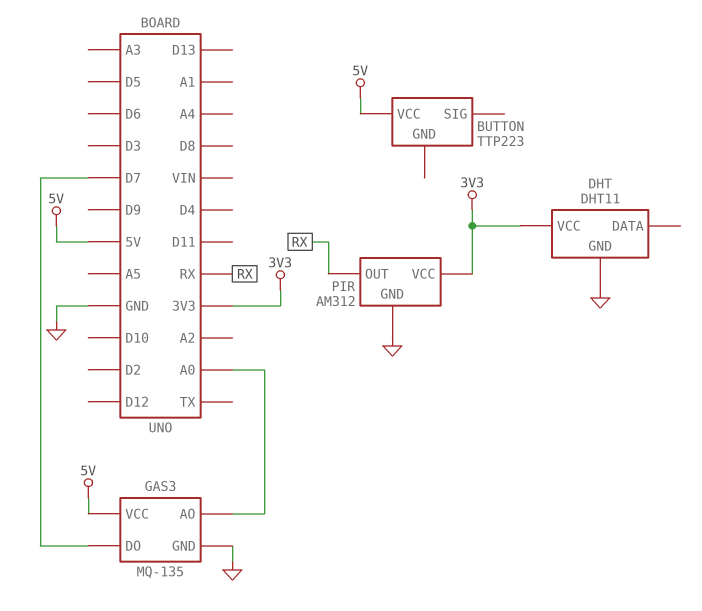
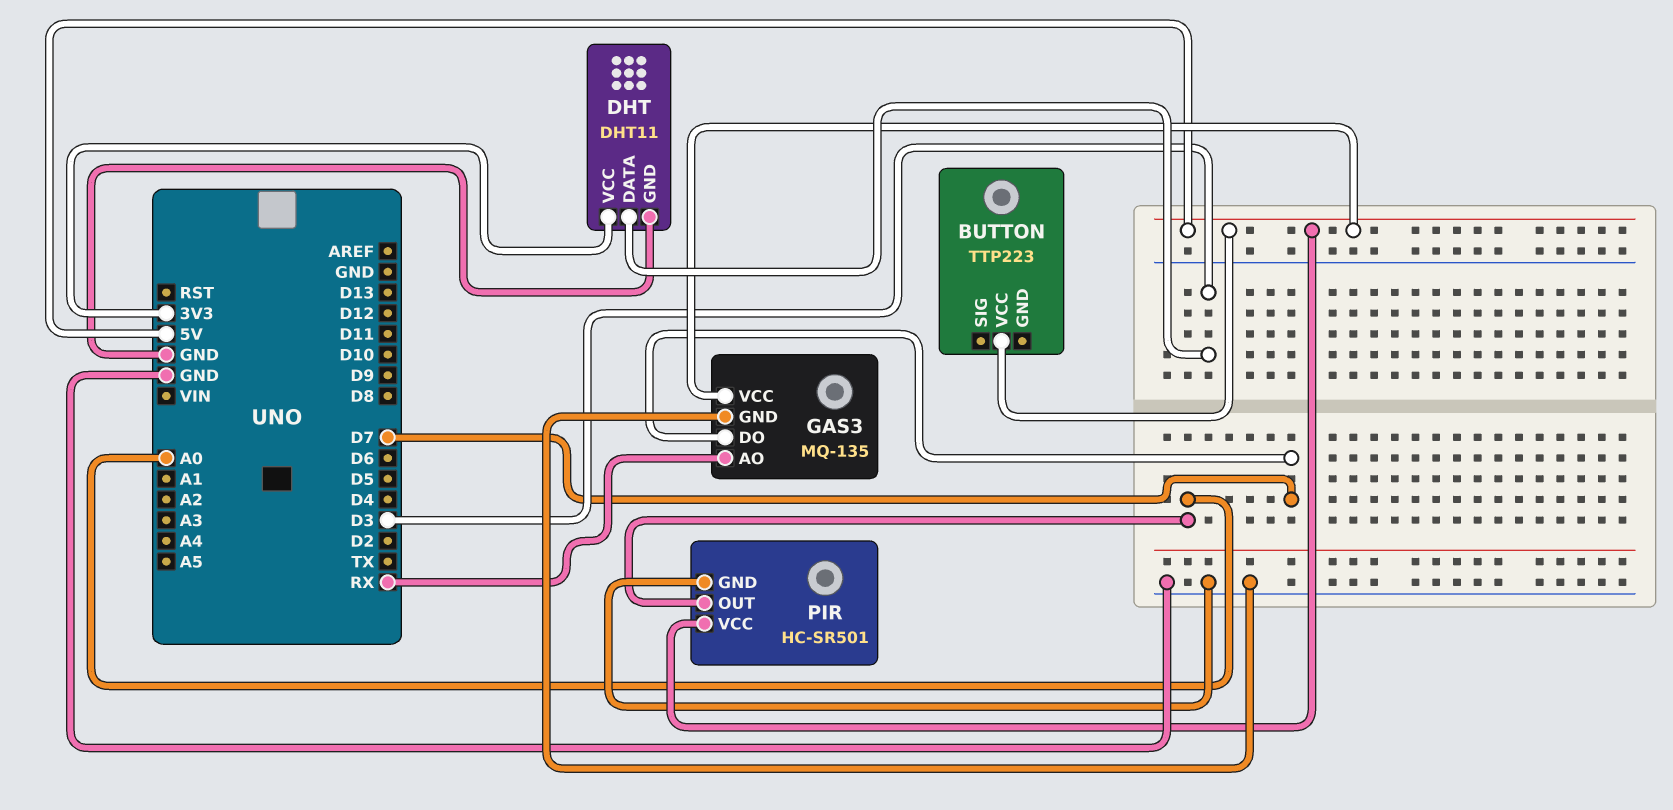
DHT pin DATA: none -> D3
GAS3 pin AO: A0 -> RX
PIR: AM312 -> HC-SR501
PIR pin OUT: RX -> A0
PIR pin VCC: 3V3 -> 5V

